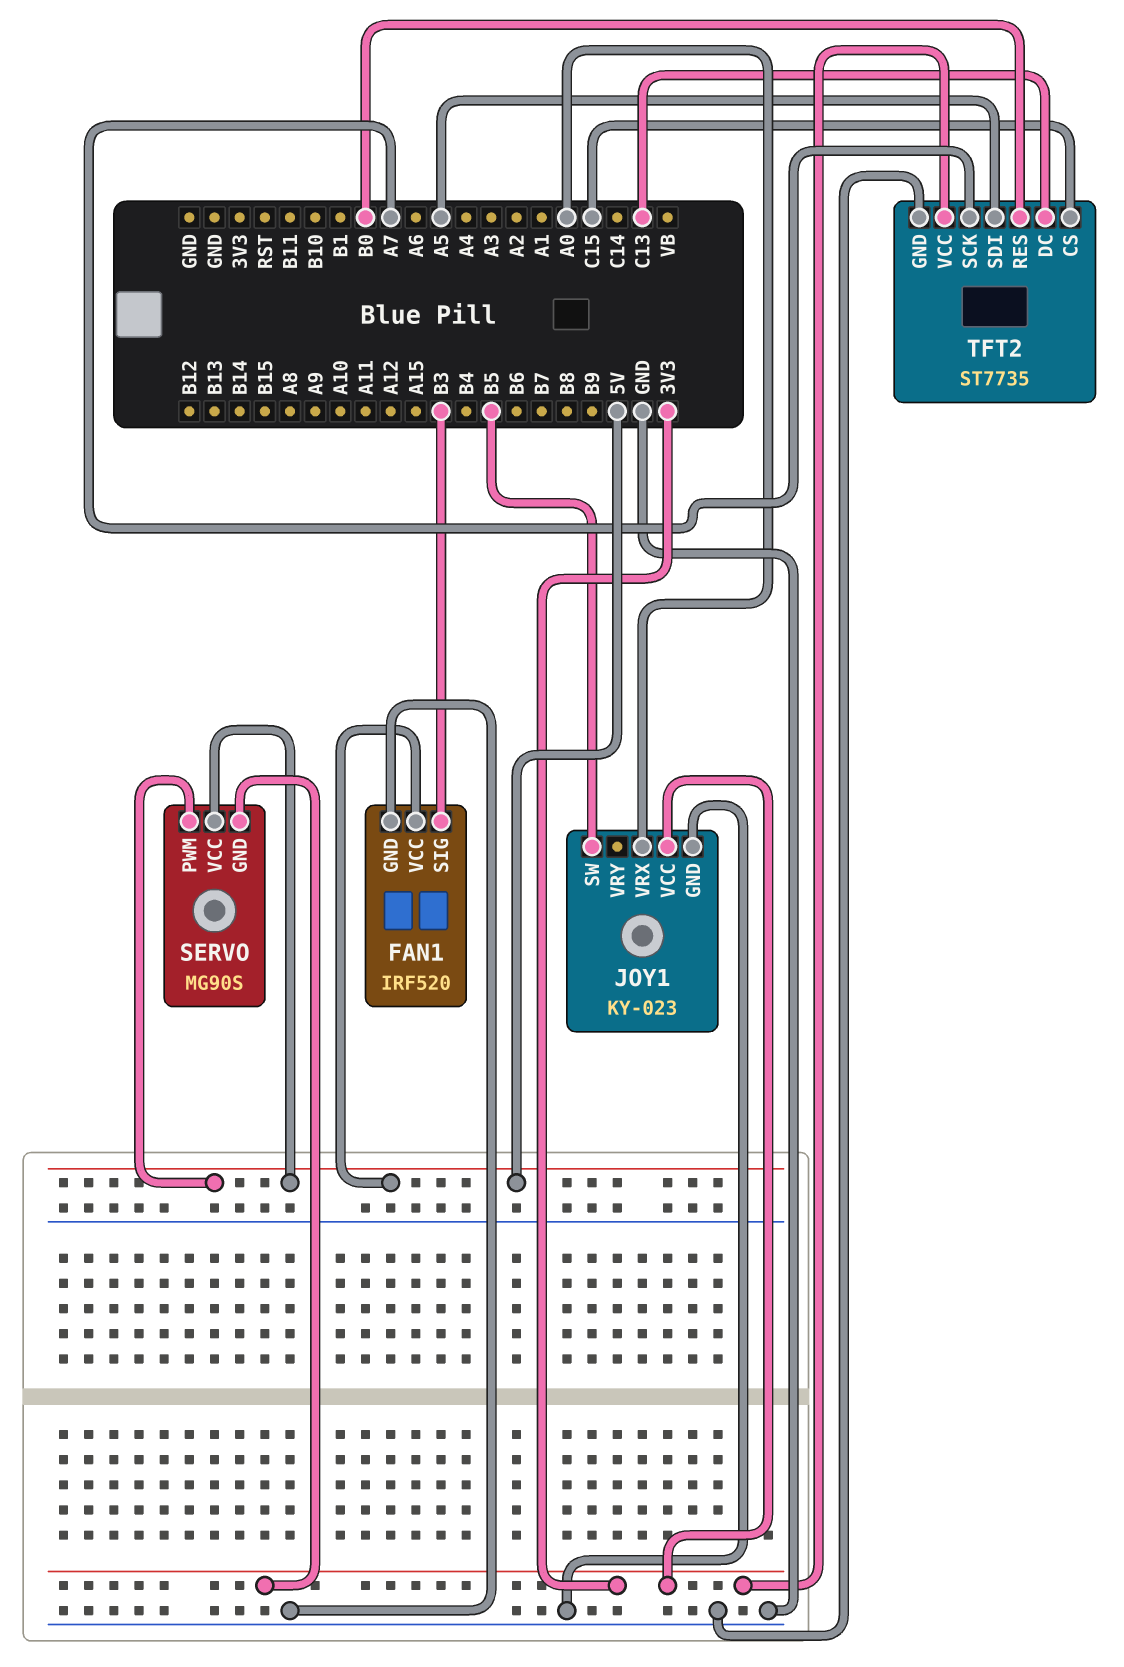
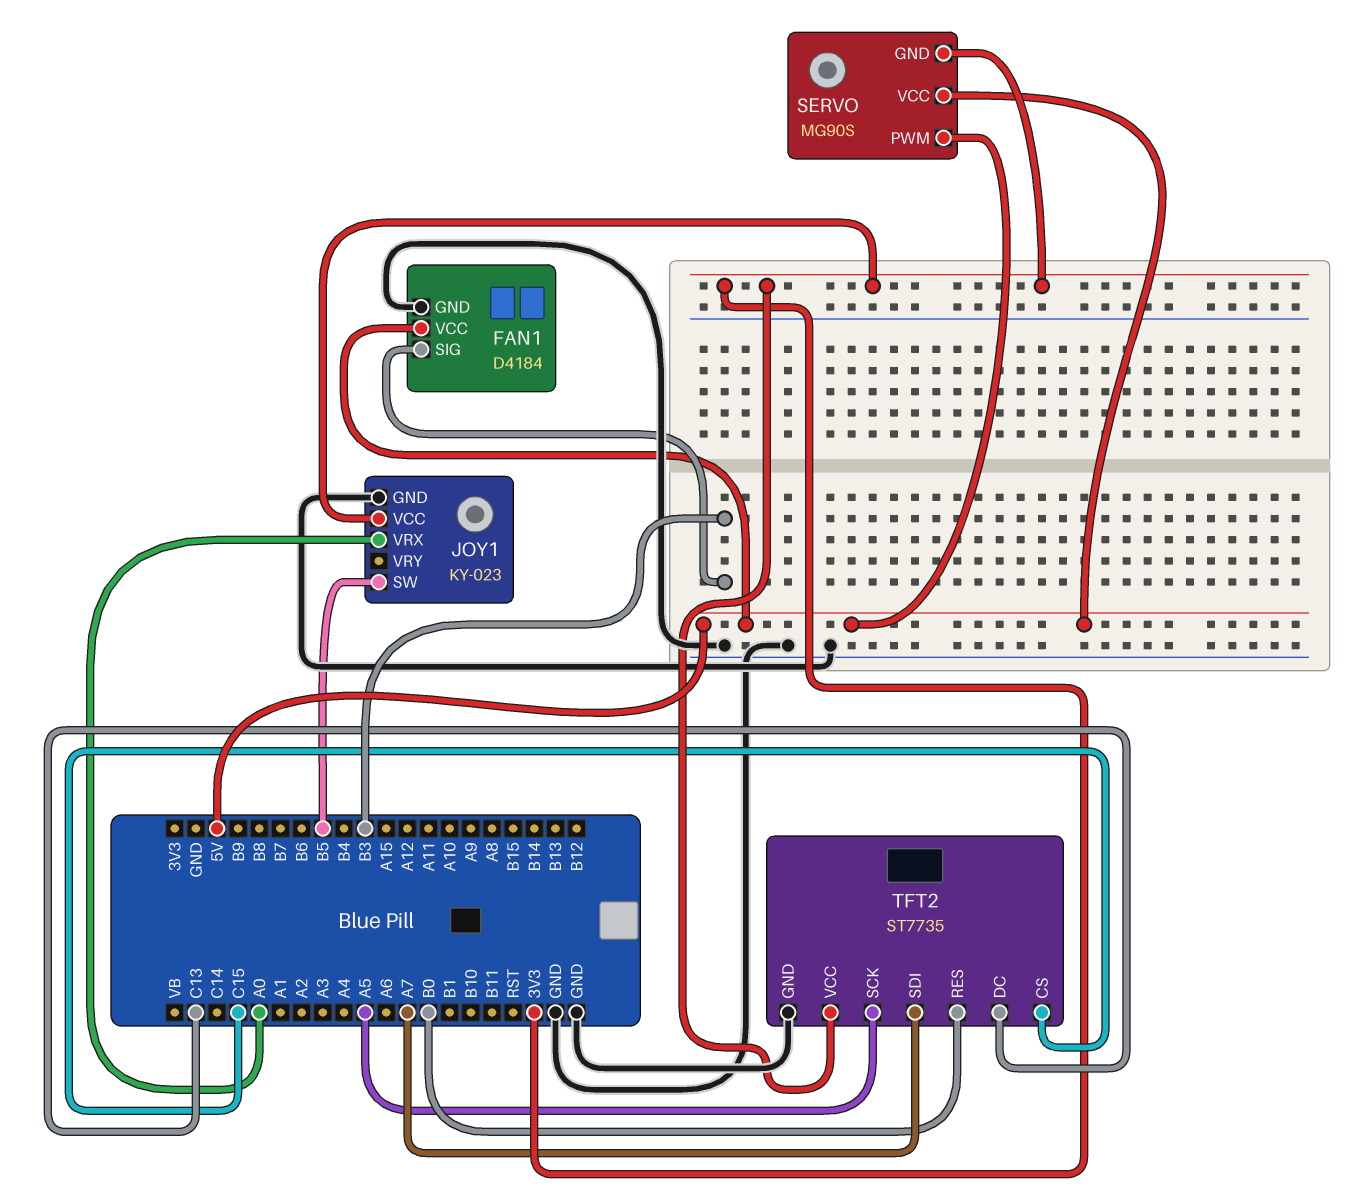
FAN1: IRF520 -> D4184
TFT2 pin SCK: A7 -> A5
TFT2 pin SDI: A5 -> A7

